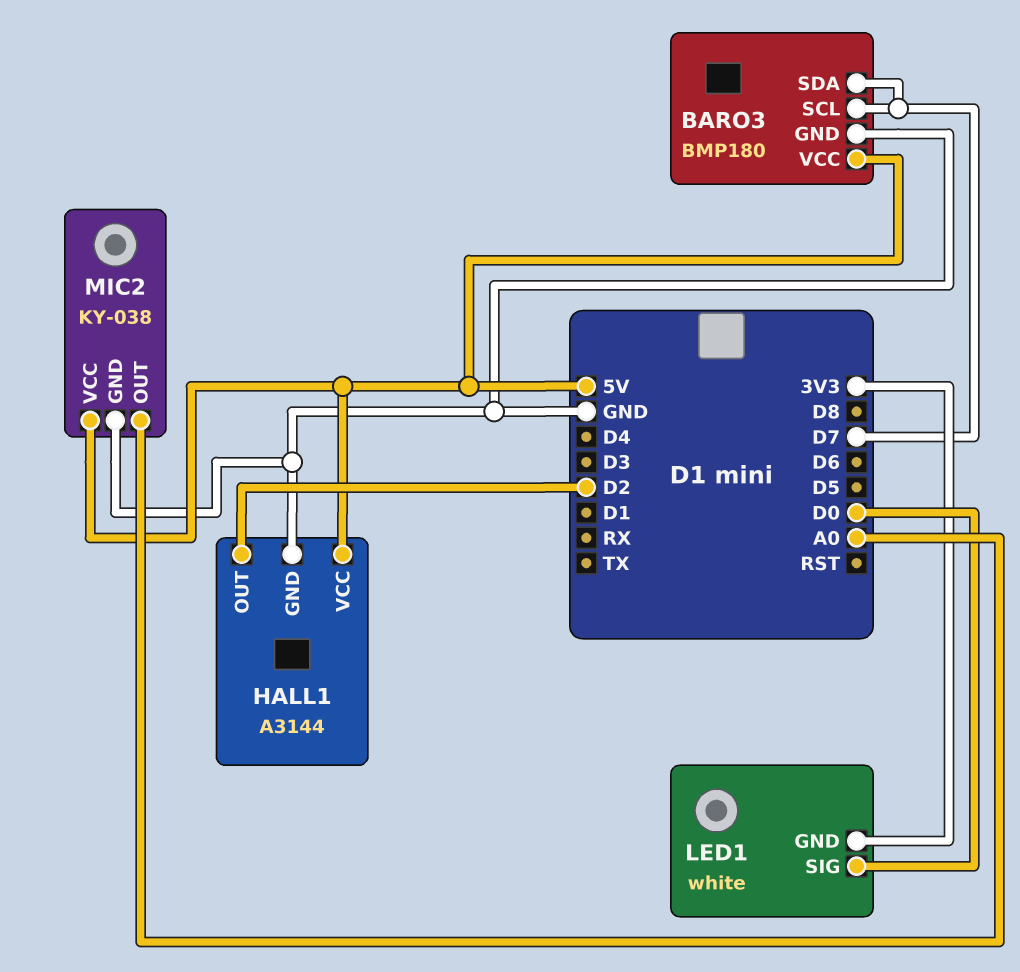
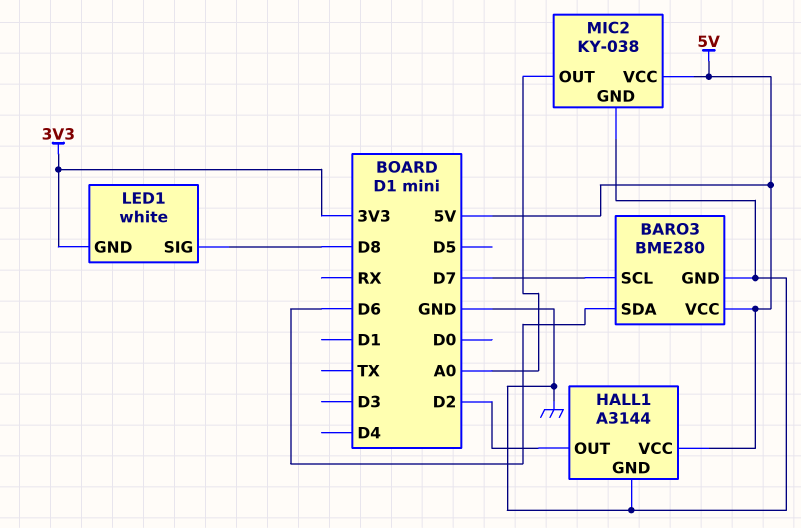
BARO3: BMP180 -> BME280
BARO3 pin SDA: D7 -> D6
LED1 pin SIG: D0 -> D8

